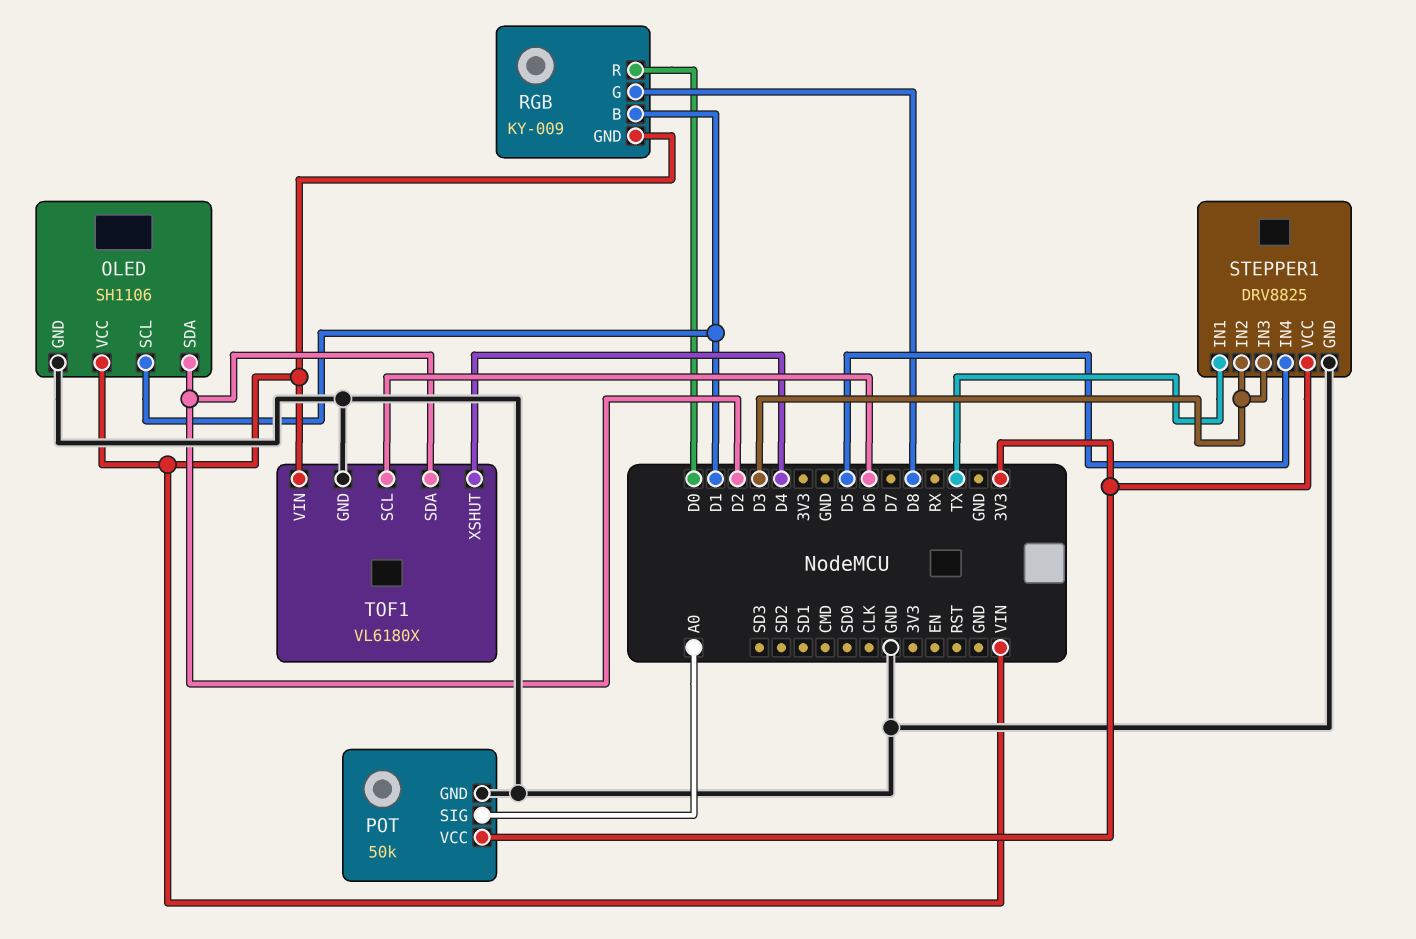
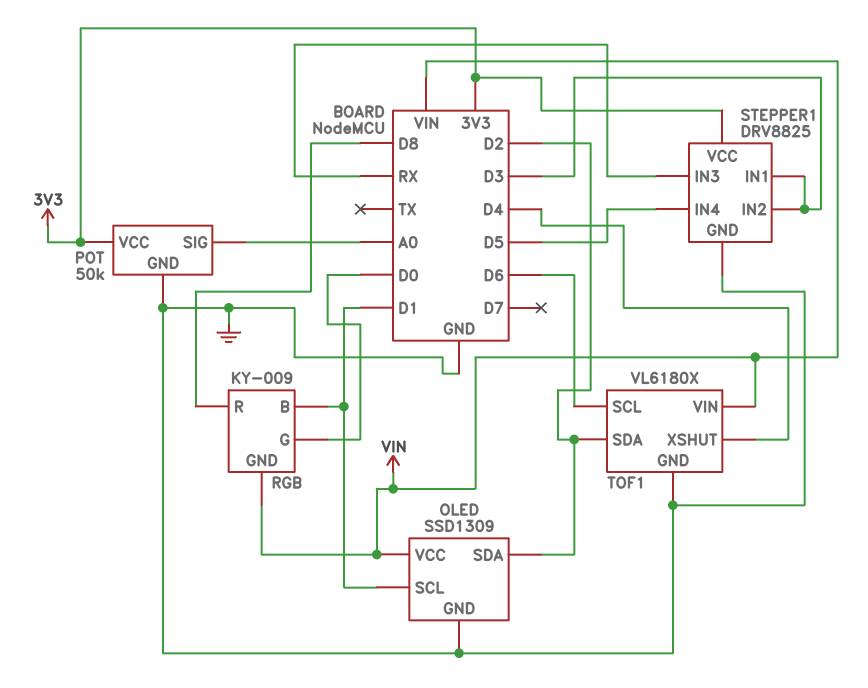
OLED: SH1106 -> SSD1309
RGB pin G: D8 -> D0
RGB pin R: D0 -> D8
STEPPER1 pin IN1: TX -> D3
STEPPER1 pin IN3: D3 -> RX

